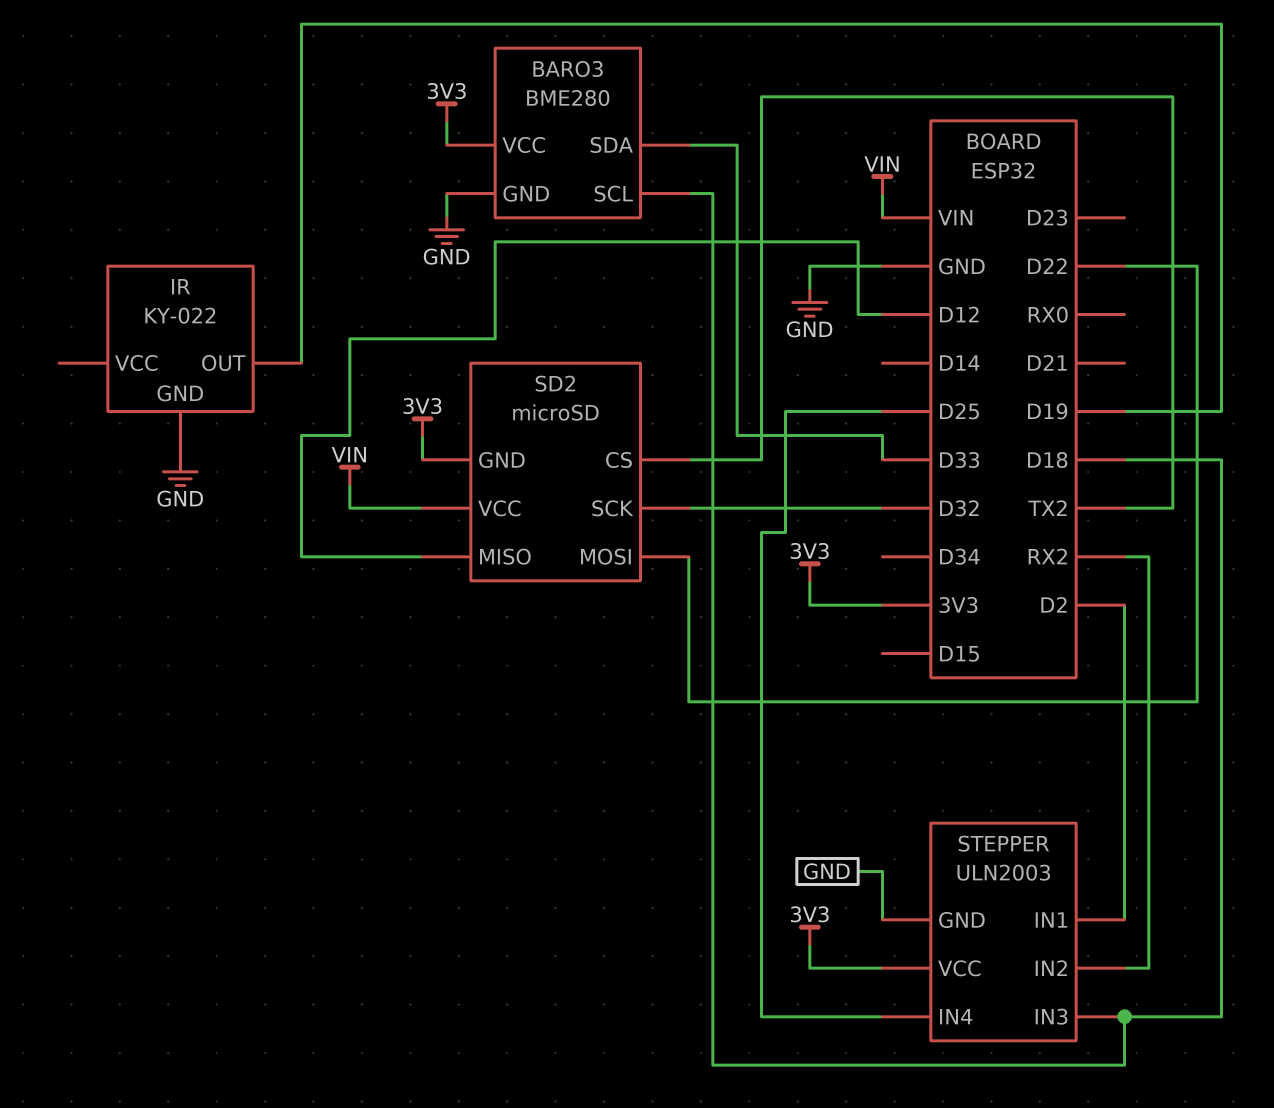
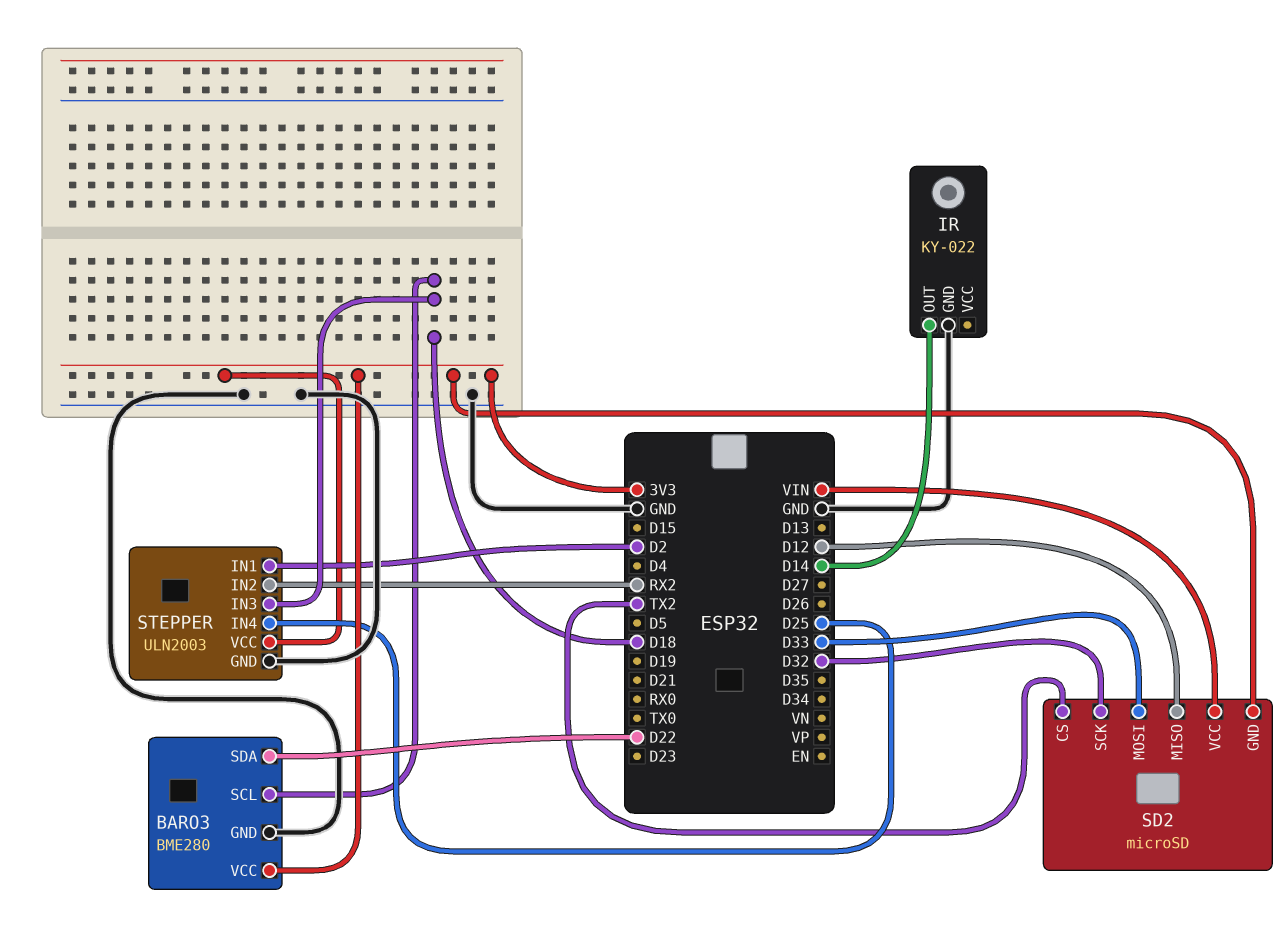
BARO3 pin SDA: D33 -> D22
IR pin OUT: D19 -> D14
SD2 pin MOSI: D22 -> D33

